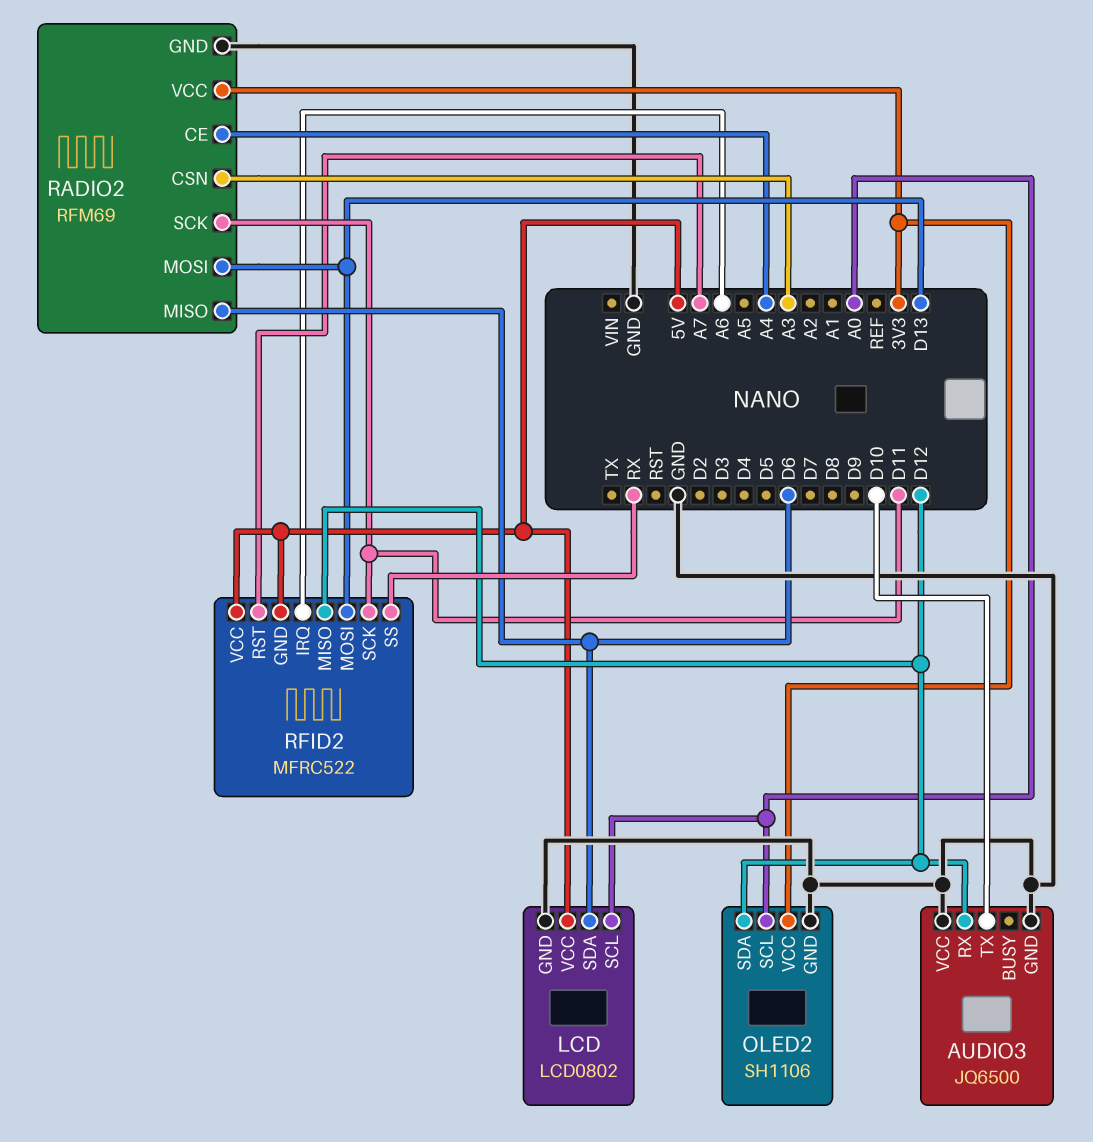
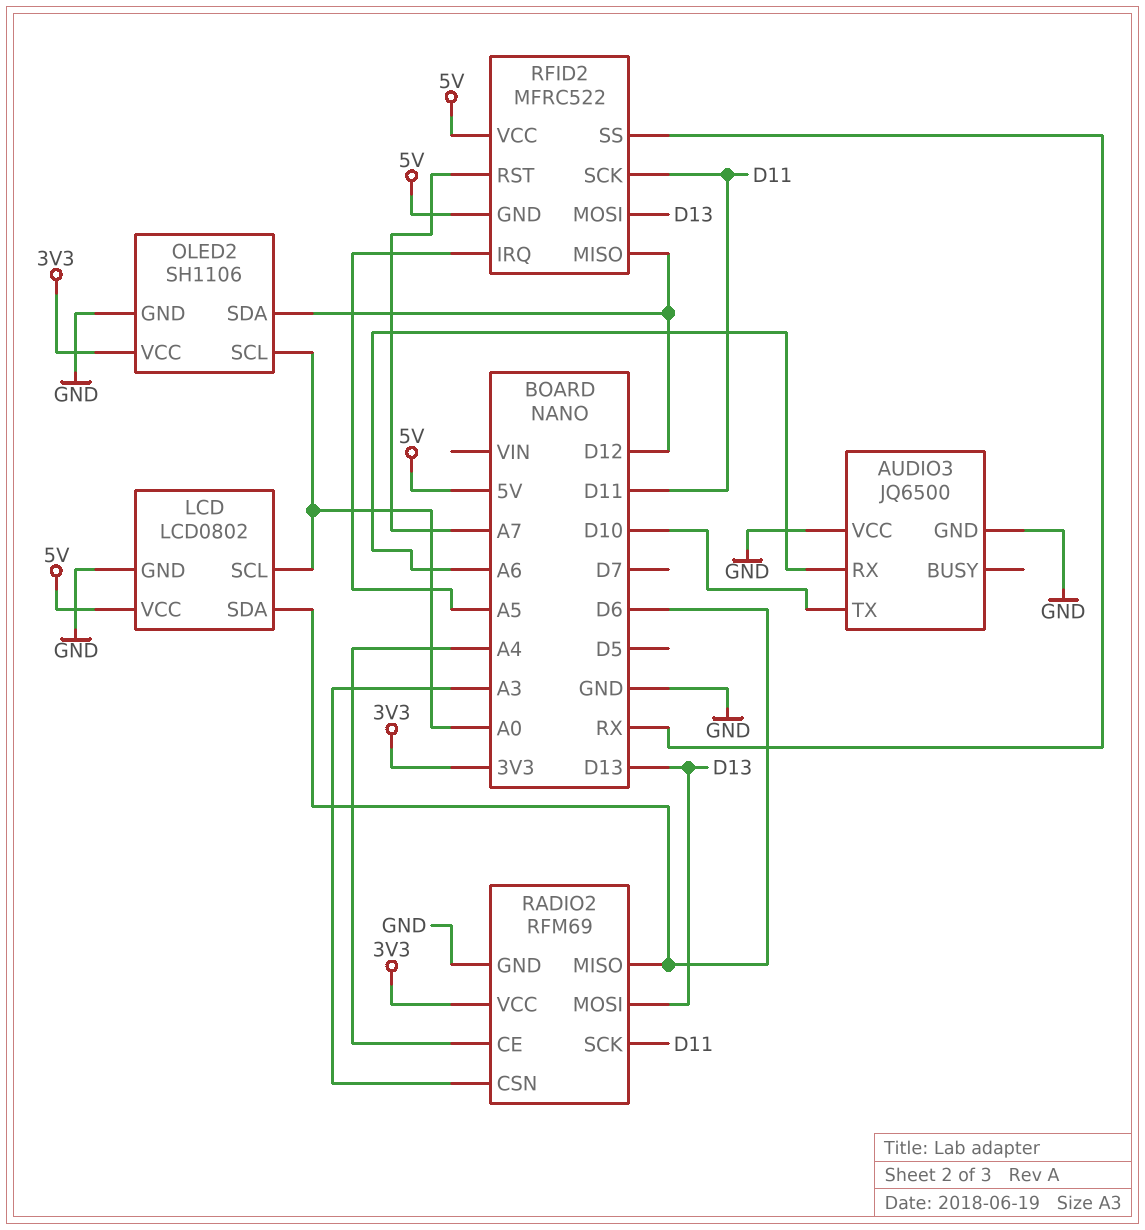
AUDIO3 pin RX: D12 -> A6
RFID2 pin IRQ: A6 -> A5

